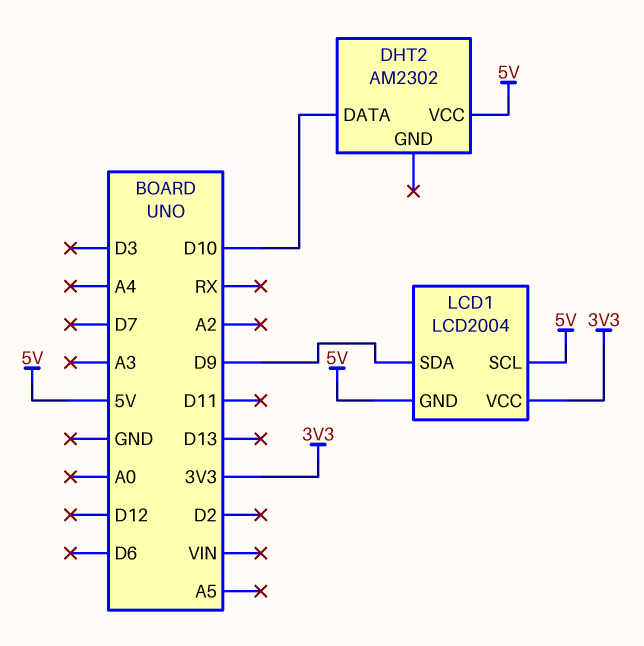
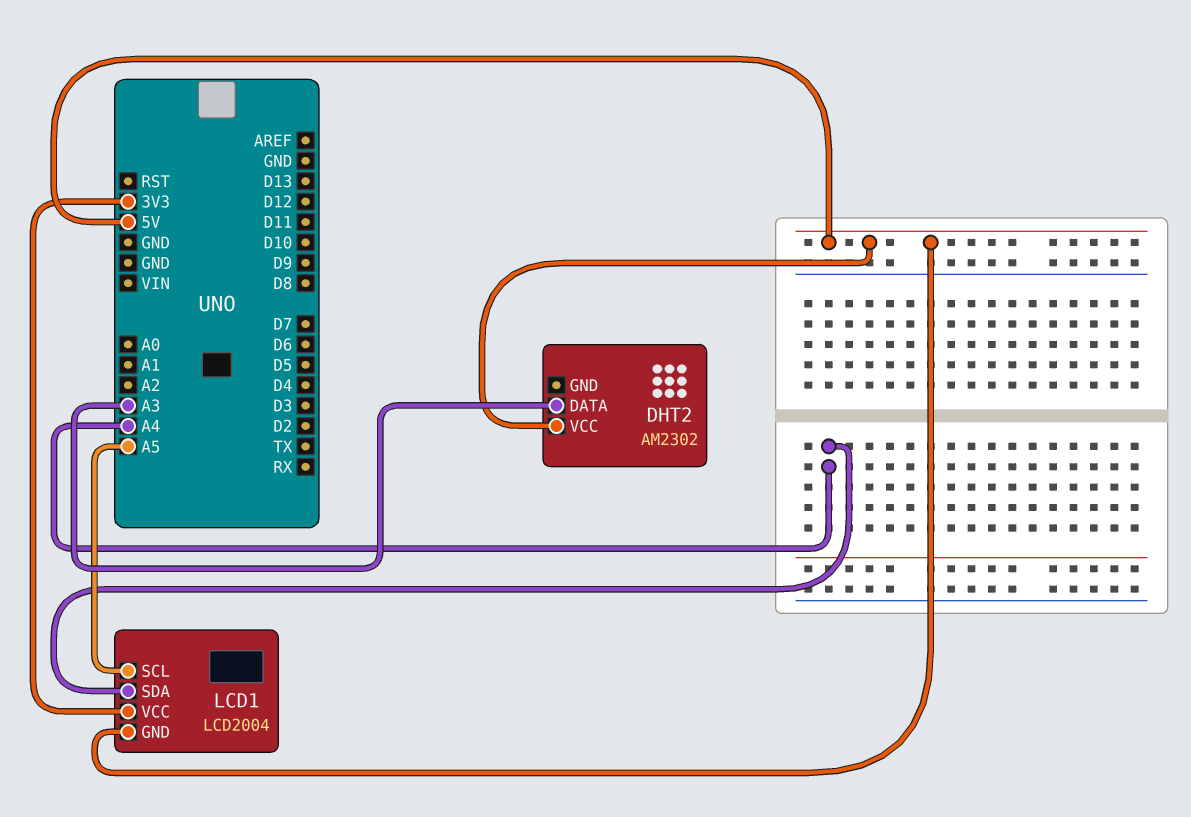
DHT2 pin DATA: D10 -> A3
LCD1 pin SCL: 5V -> A5
LCD1 pin SDA: D9 -> A4

